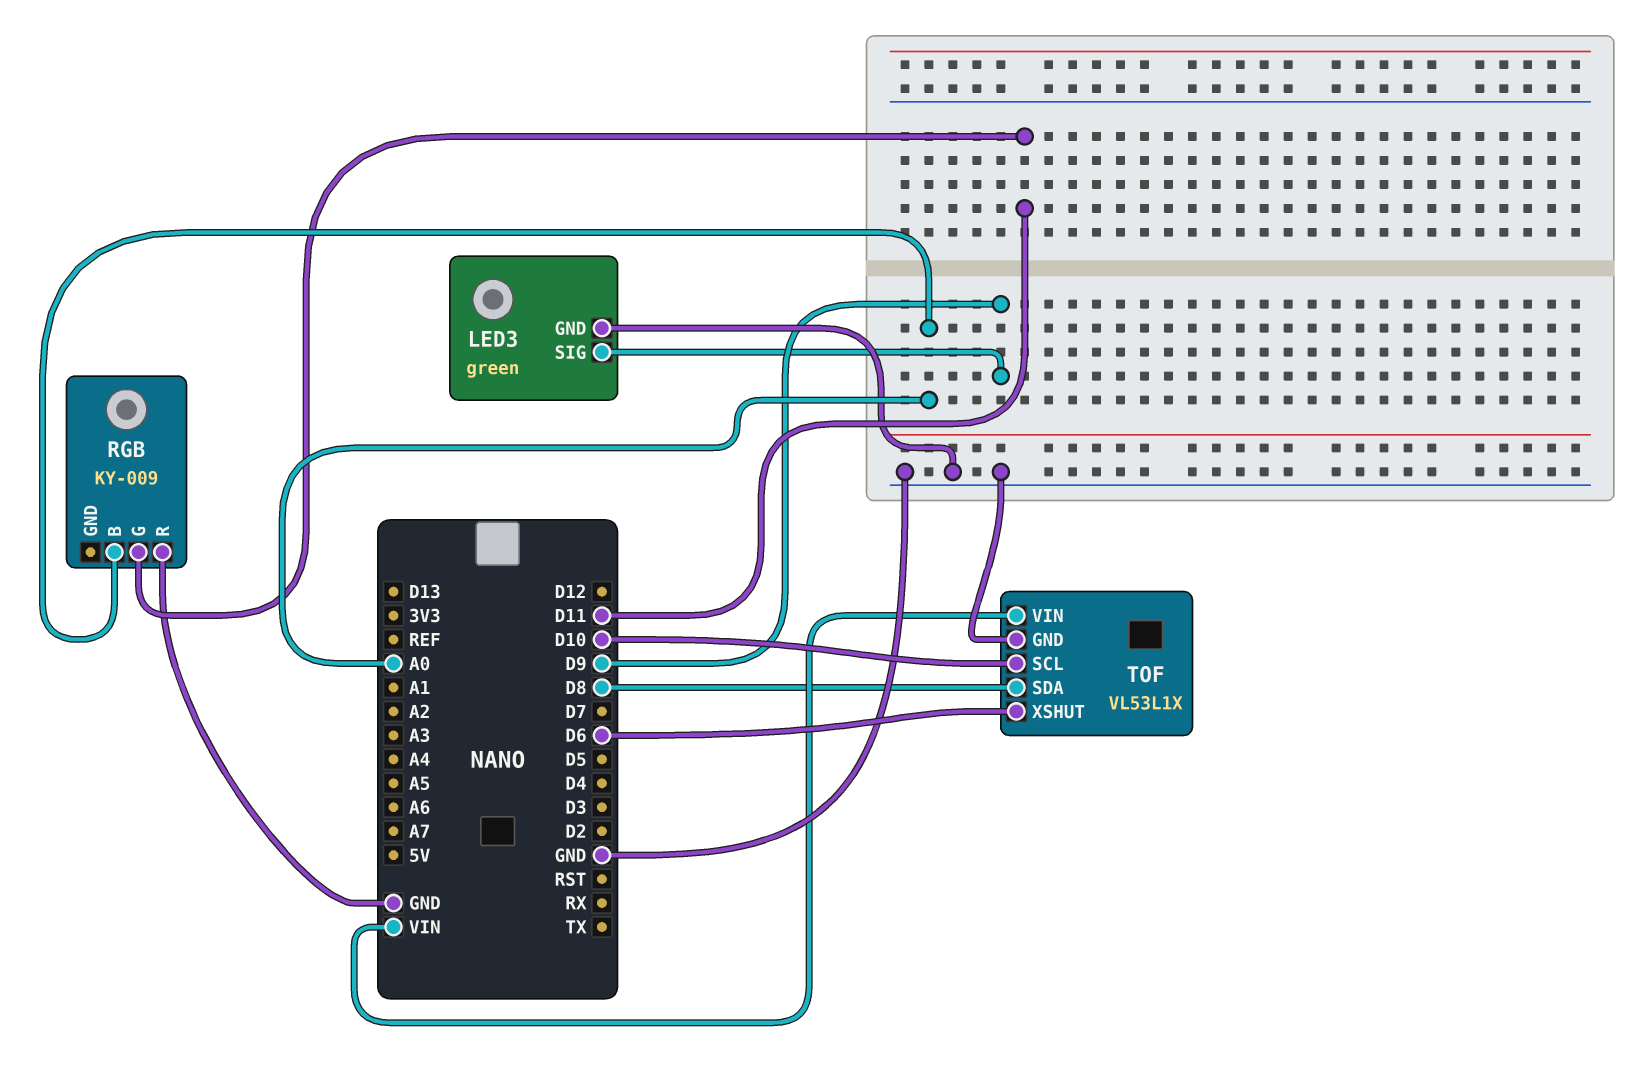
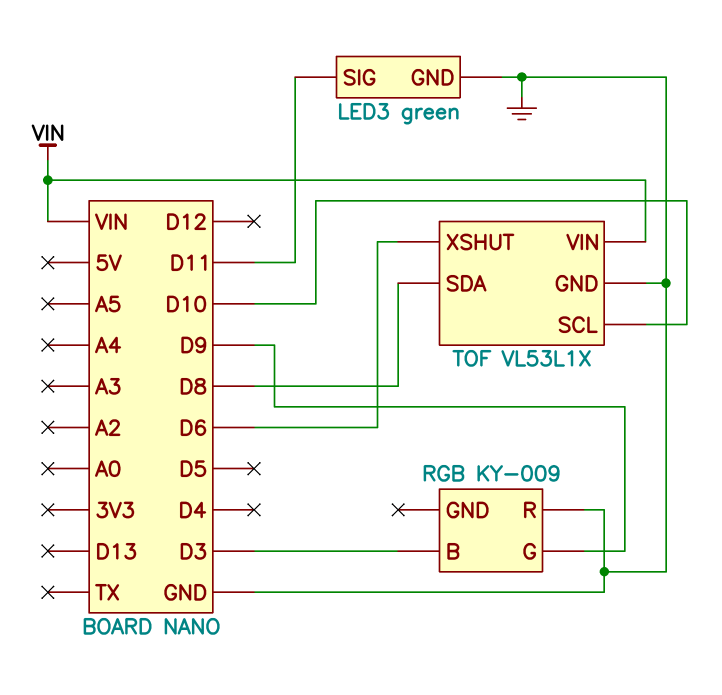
LED3 pin SIG: D9 -> D11
RGB pin B: A0 -> D3
RGB pin G: D11 -> D9

